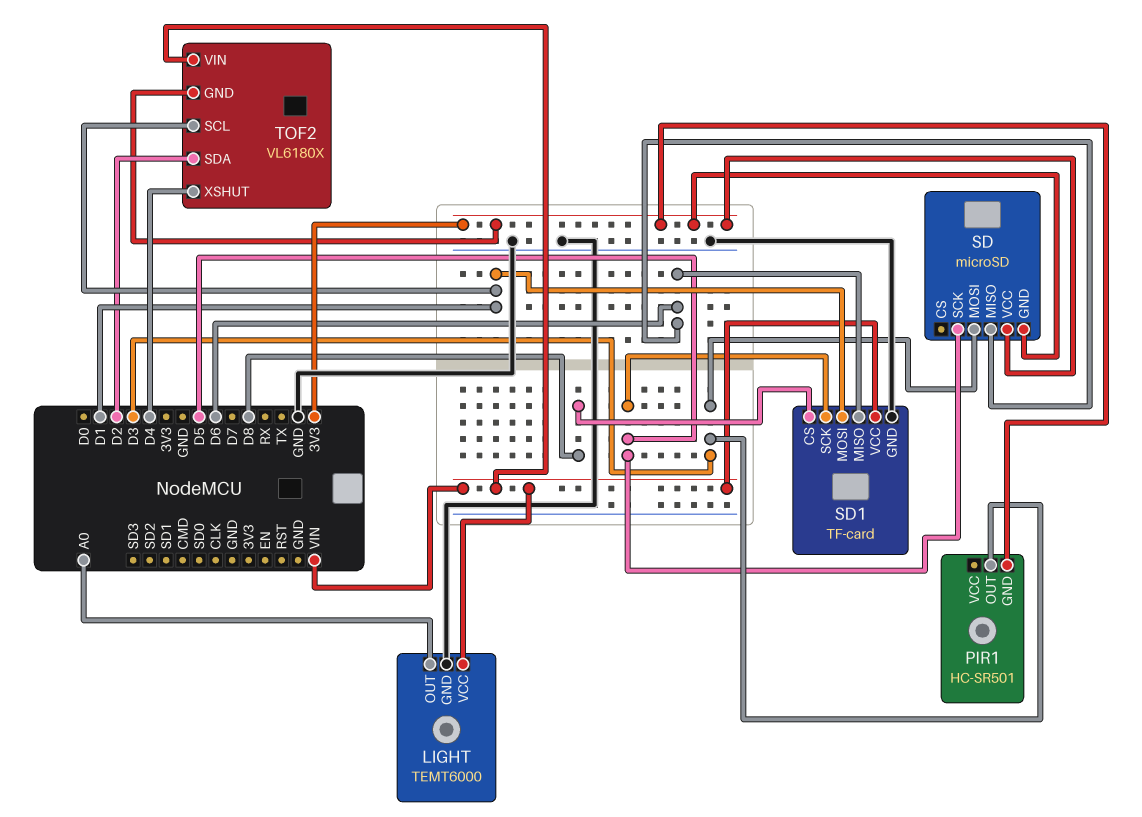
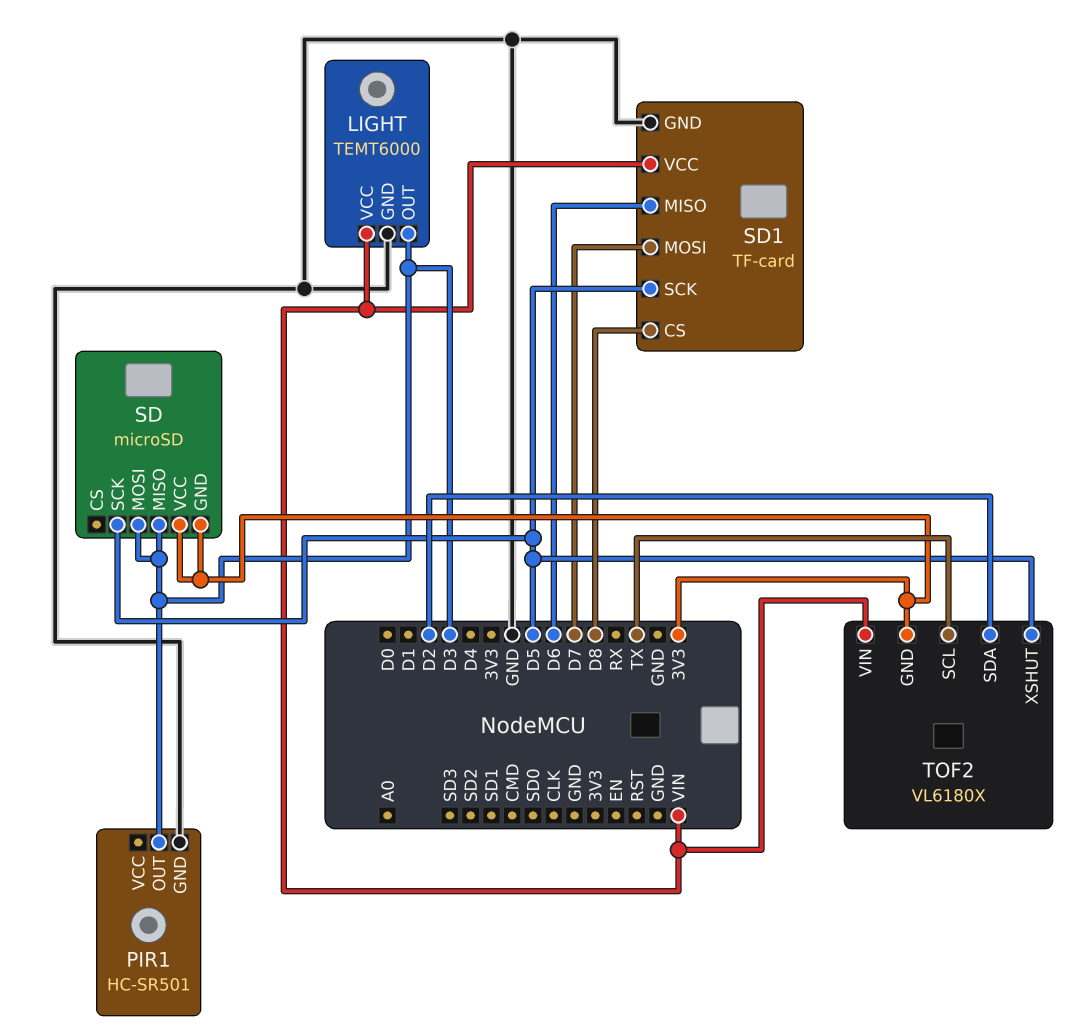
LIGHT pin OUT: A0 -> D3
PIR1 pin GND: 3V3 -> GND
SD pin MISO: D6 -> D3
SD1 pin MOSI: D1 -> D7
TOF2 pin SCL: D1 -> TX
TOF2 pin XSHUT: D4 -> D5

